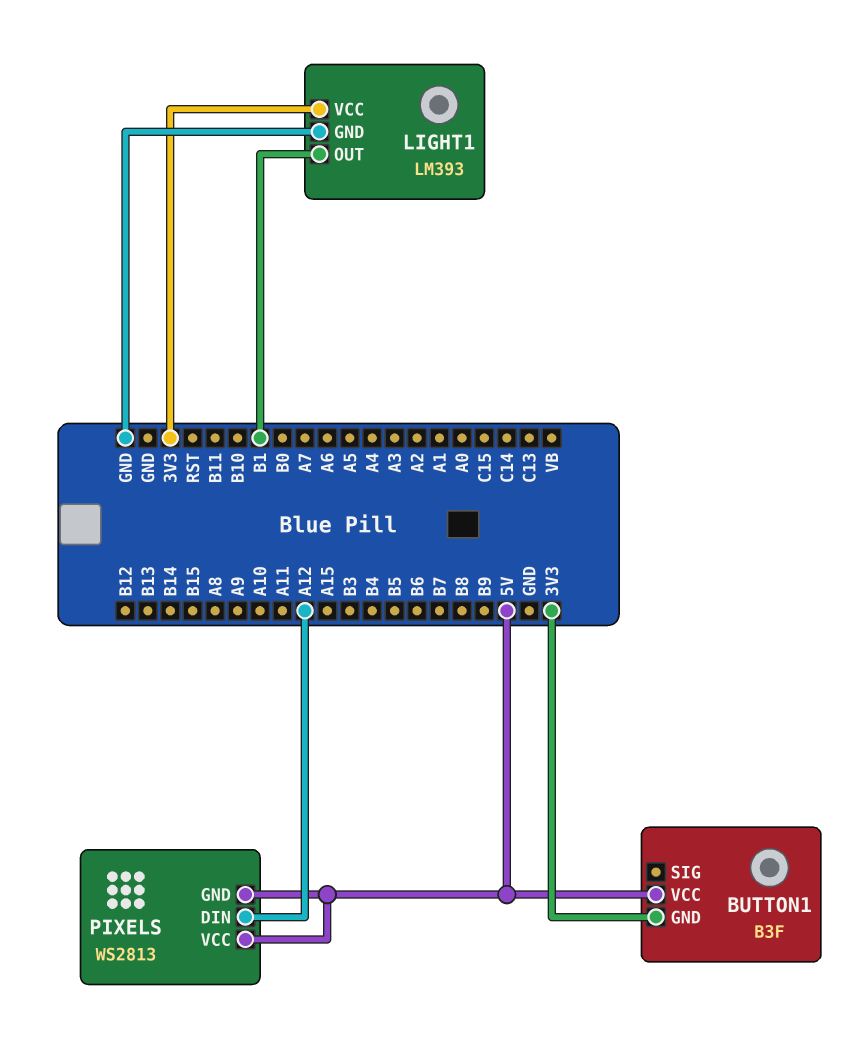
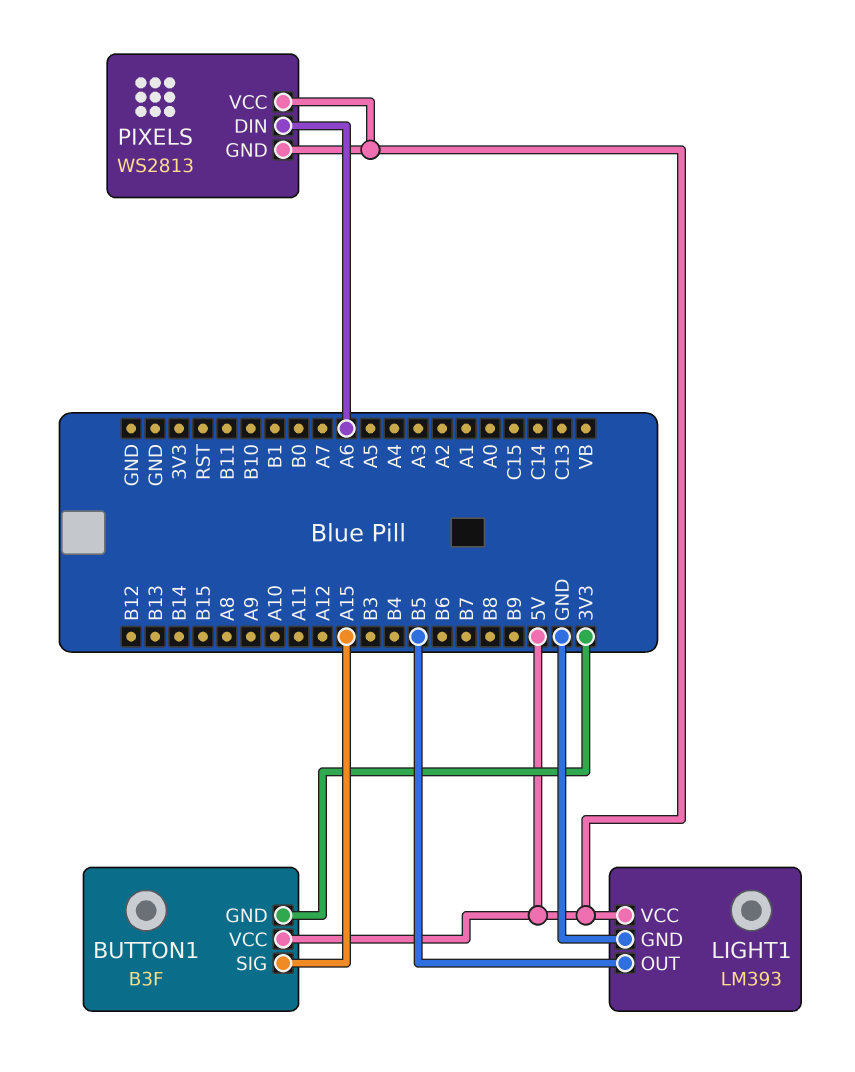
BUTTON1 pin SIG: none -> A15
LIGHT1 pin OUT: B1 -> B5
LIGHT1 pin VCC: 3V3 -> 5V
PIXELS pin DIN: A12 -> A6

